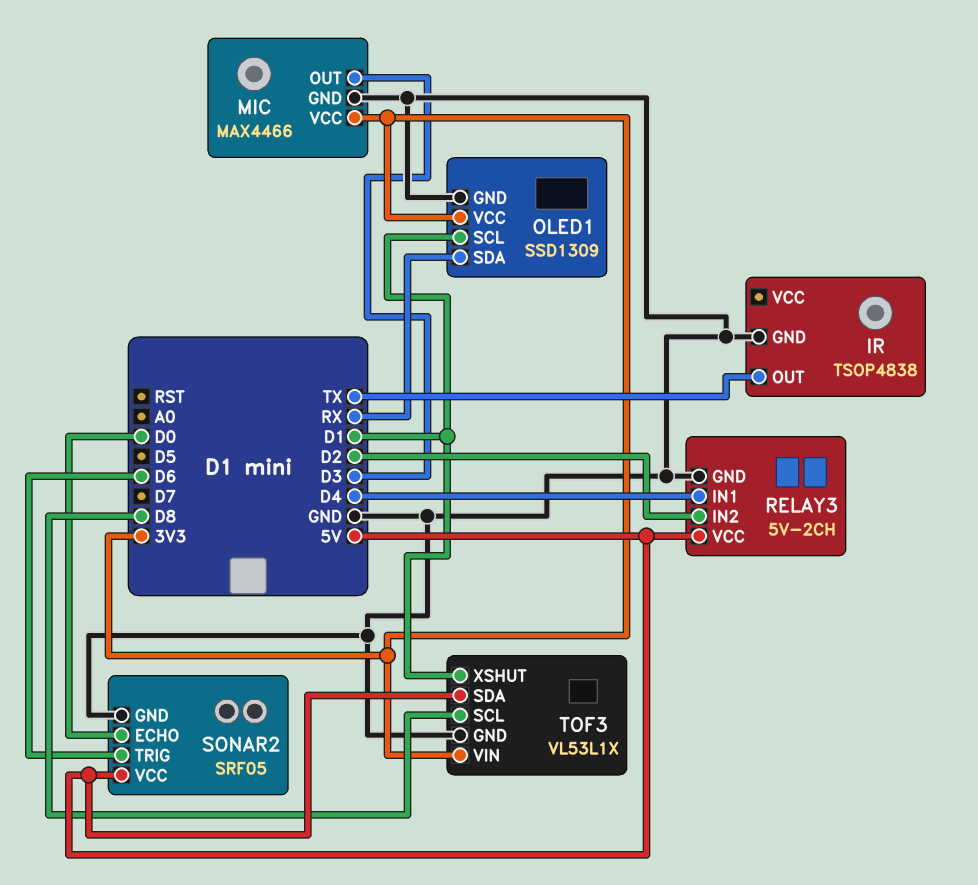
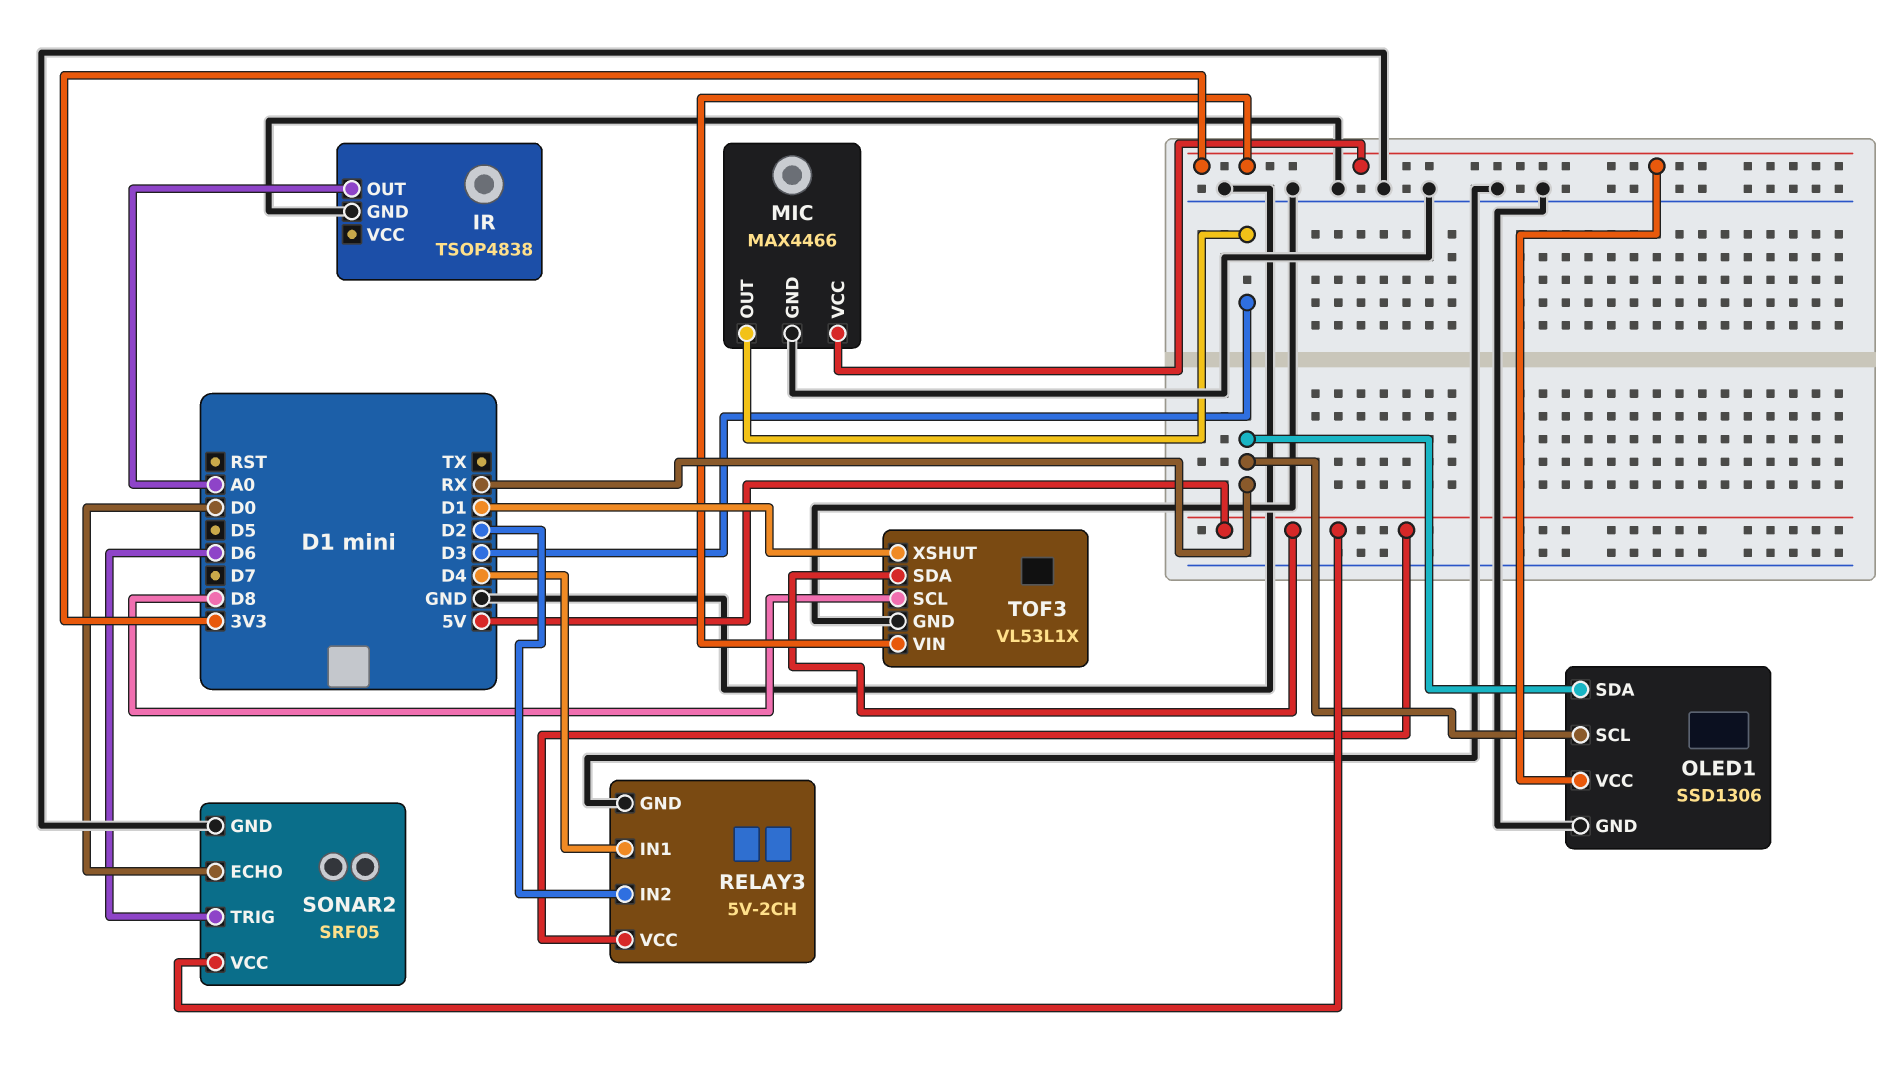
IR pin OUT: TX -> A0
OLED1: SSD1309 -> SSD1306
OLED1 pin SCL: D1 -> RX

